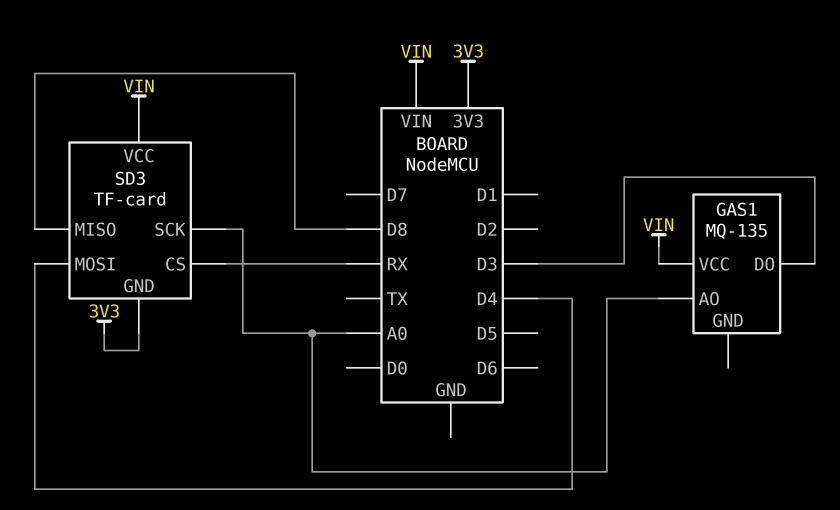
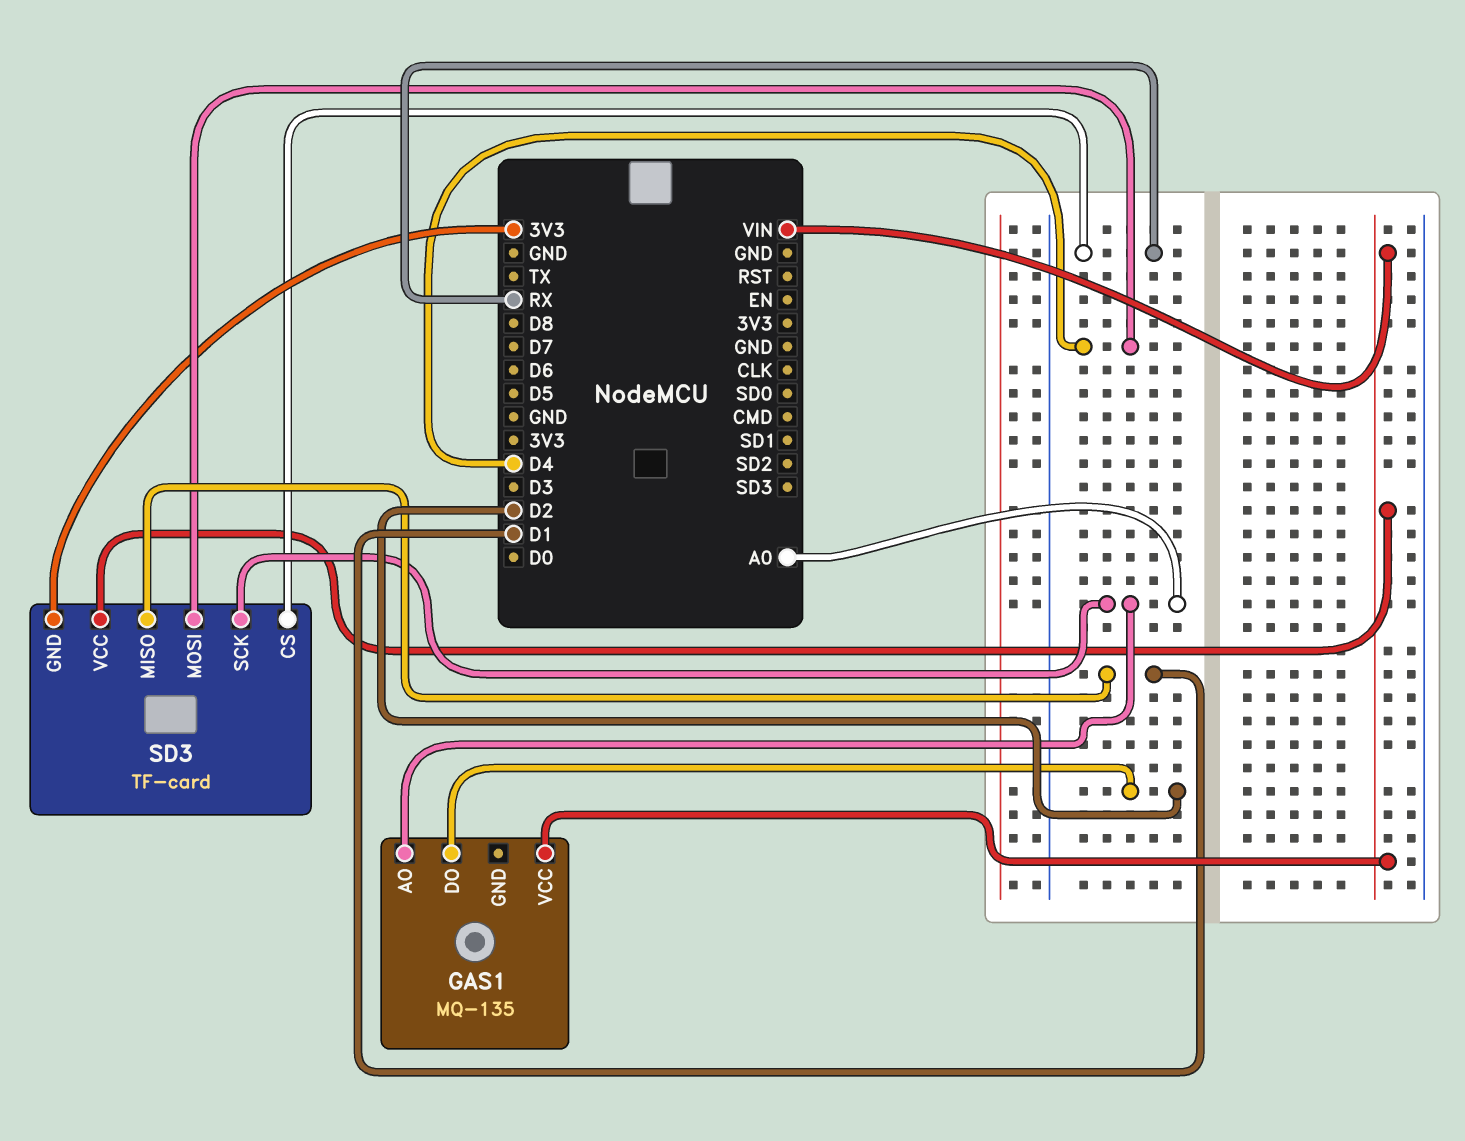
GAS1 pin DO: D3 -> D2
SD3 pin MISO: D8 -> D1

